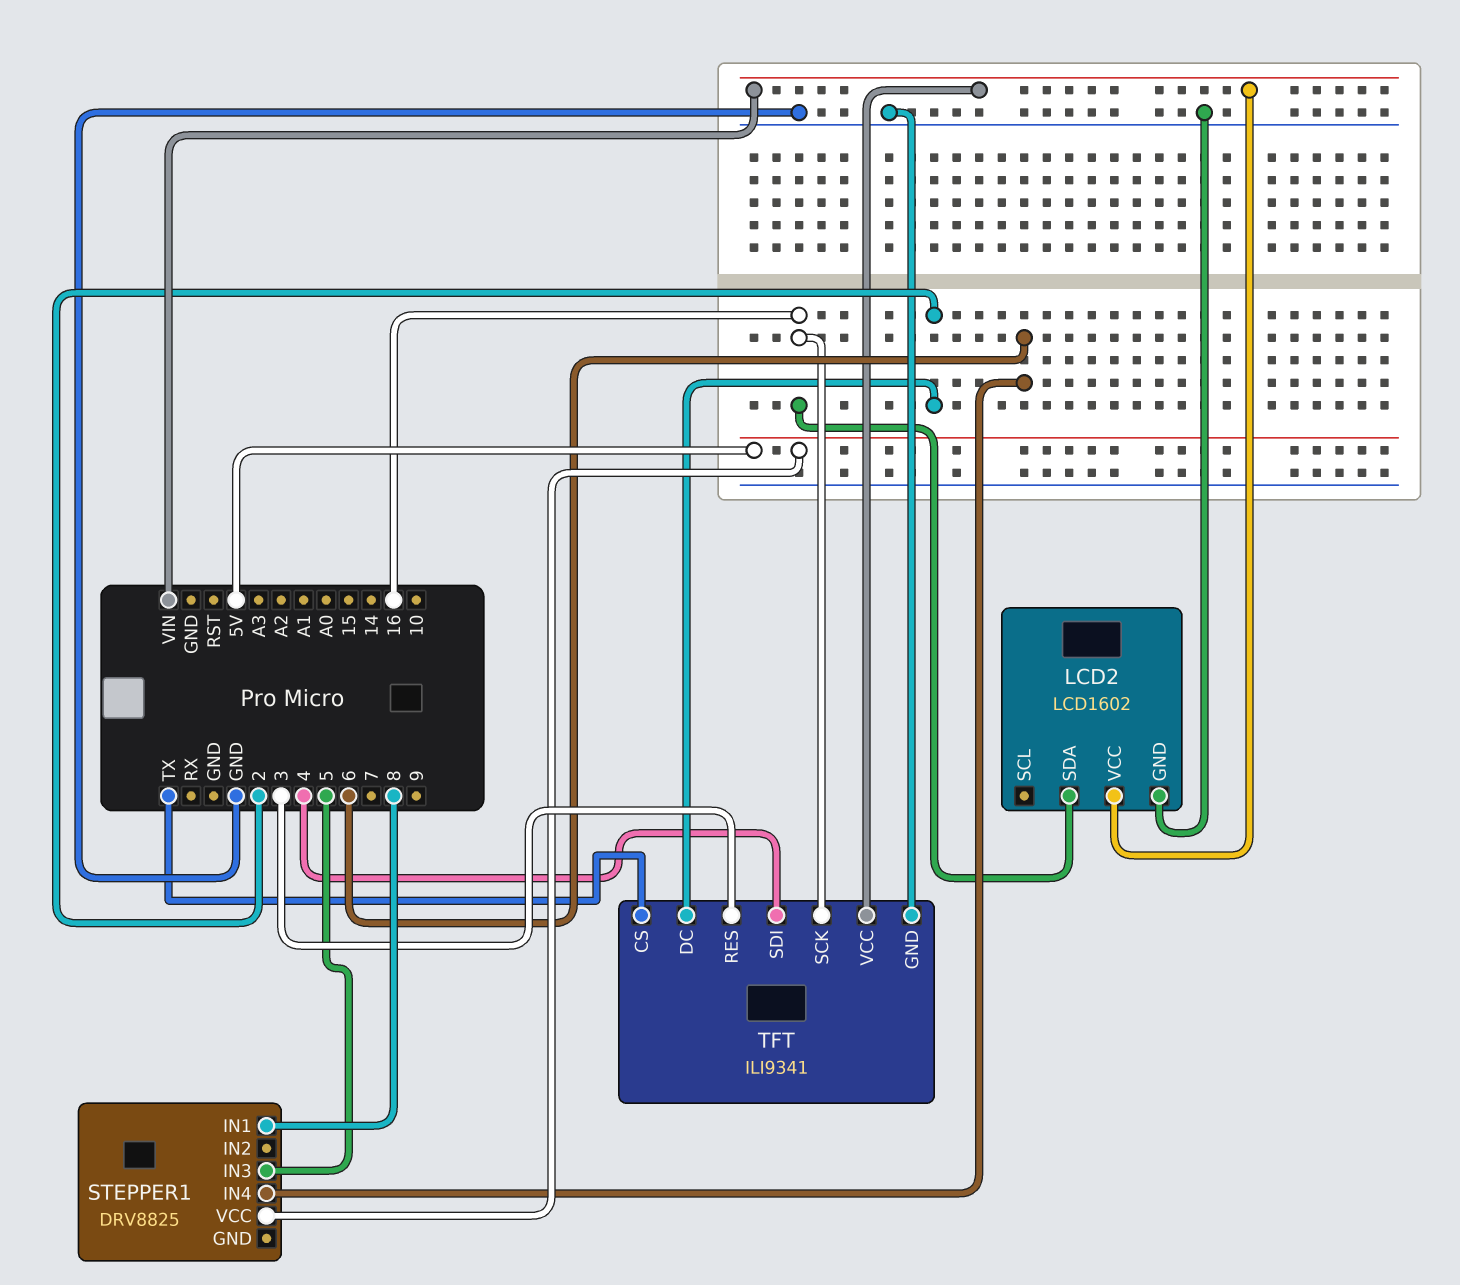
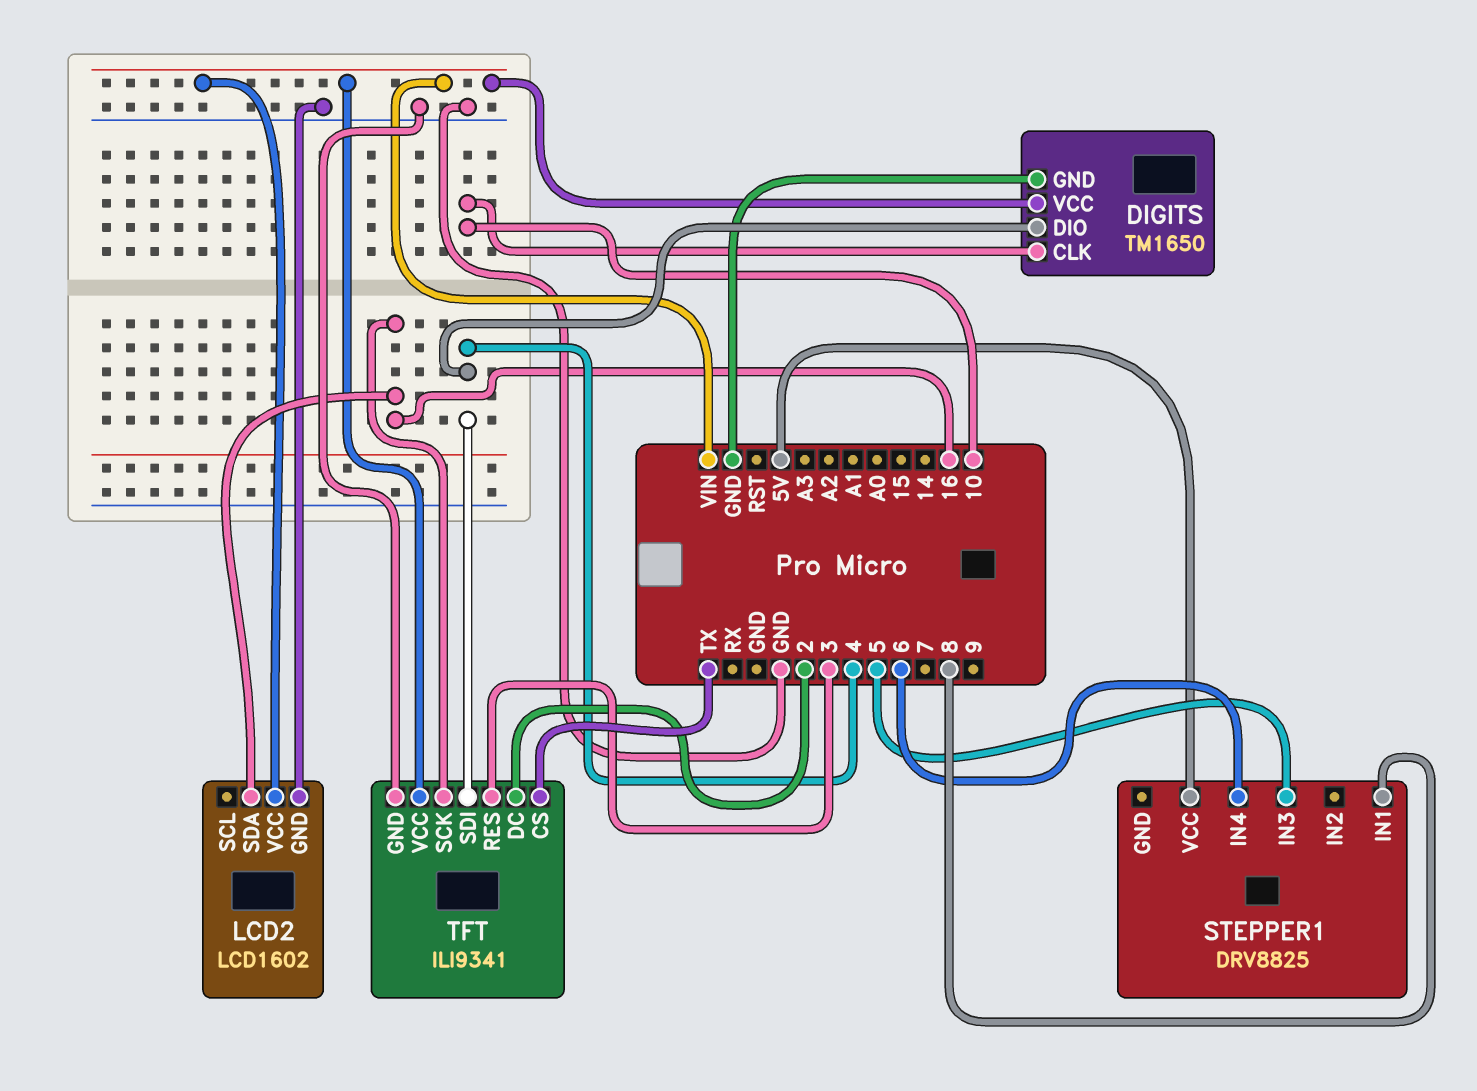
DIGITS: none -> TM1650
DIGITS pin CLK: none -> 10
DIGITS pin DIO: none -> 4
DIGITS pin GND: none -> GND
DIGITS pin VCC: none -> VIN

